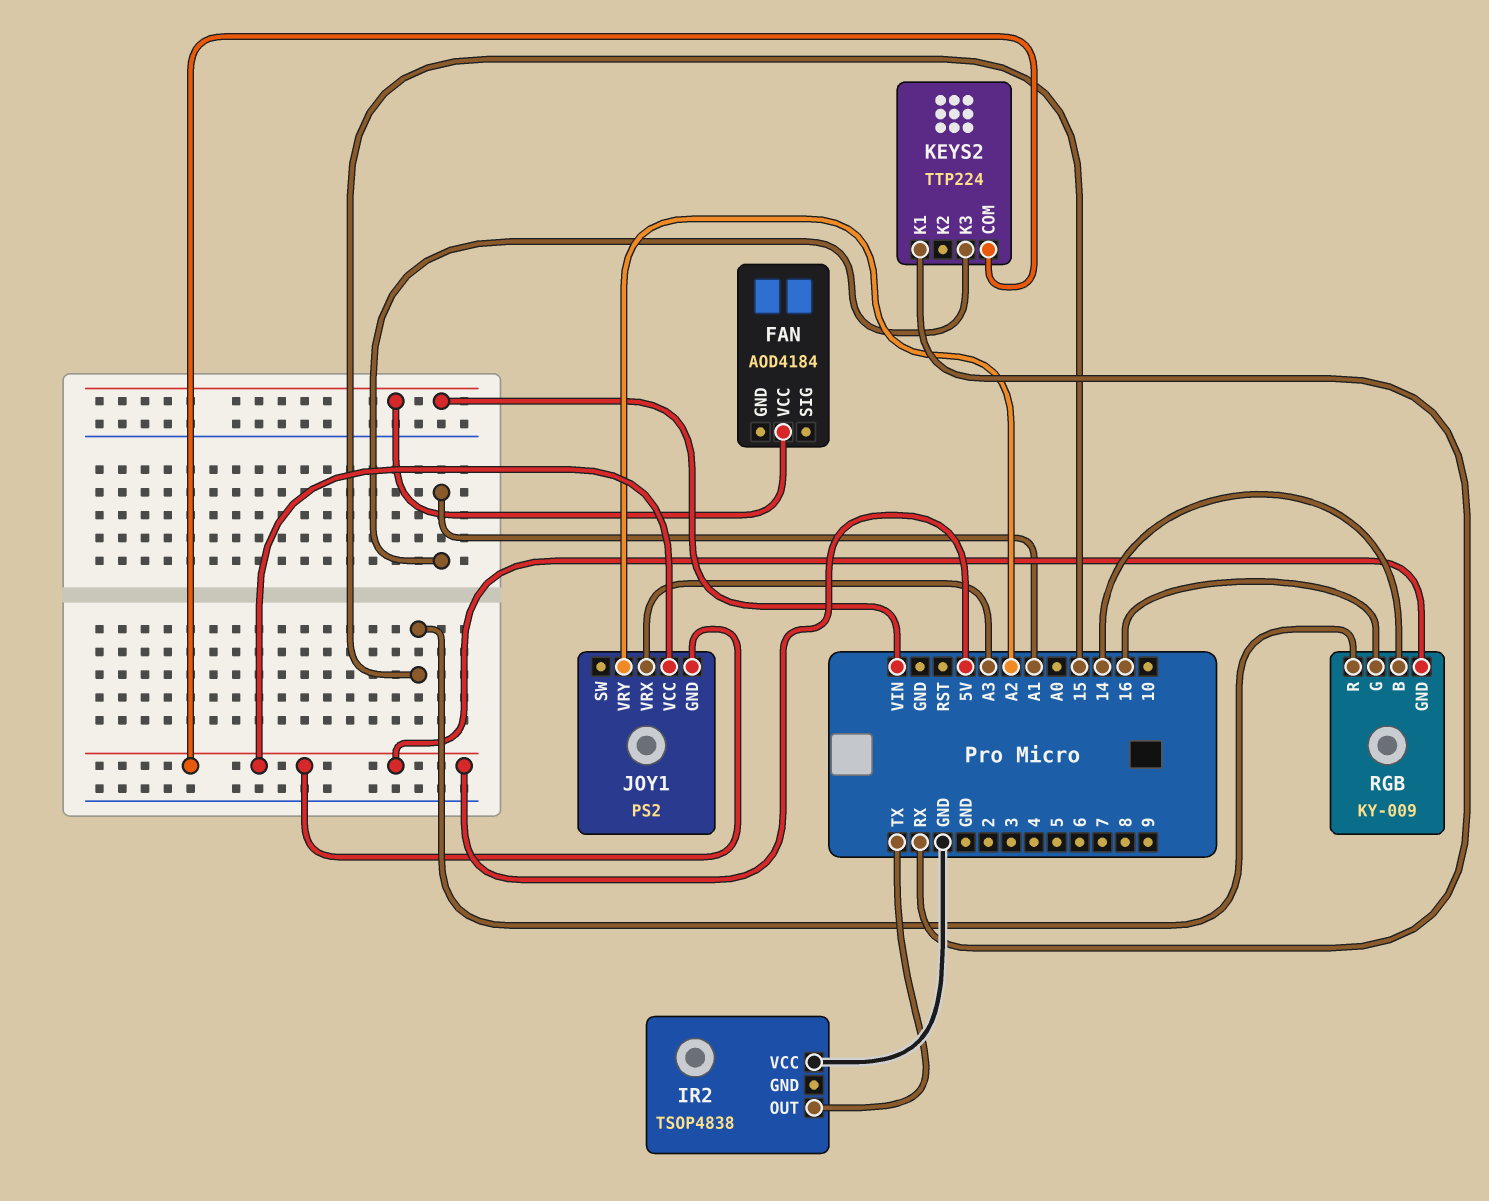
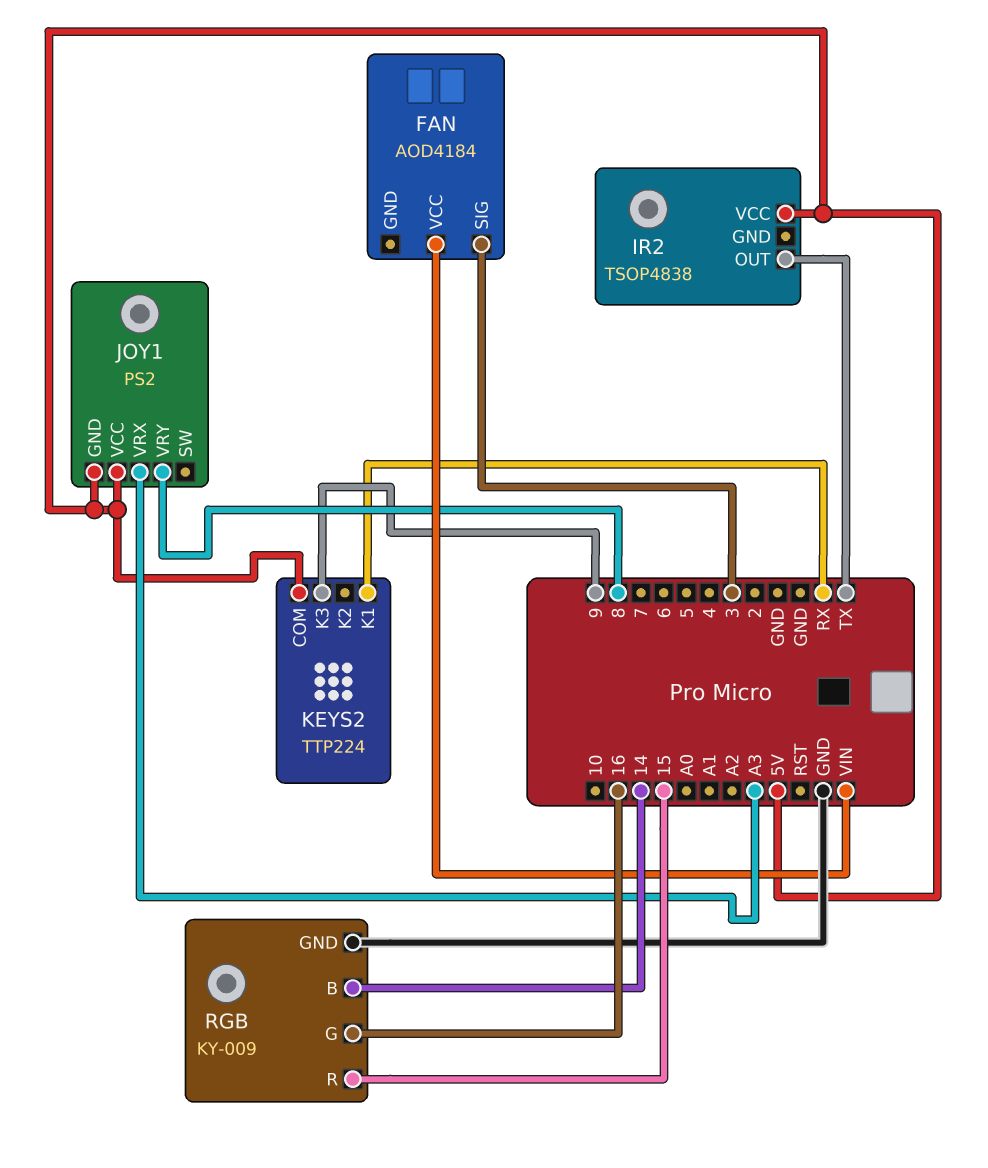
FAN pin SIG: none -> 3
IR2 pin VCC: GND -> 5V
JOY1 pin VRY: A2 -> 8
KEYS2 pin K3: A1 -> 9
RGB pin GND: 5V -> GND

